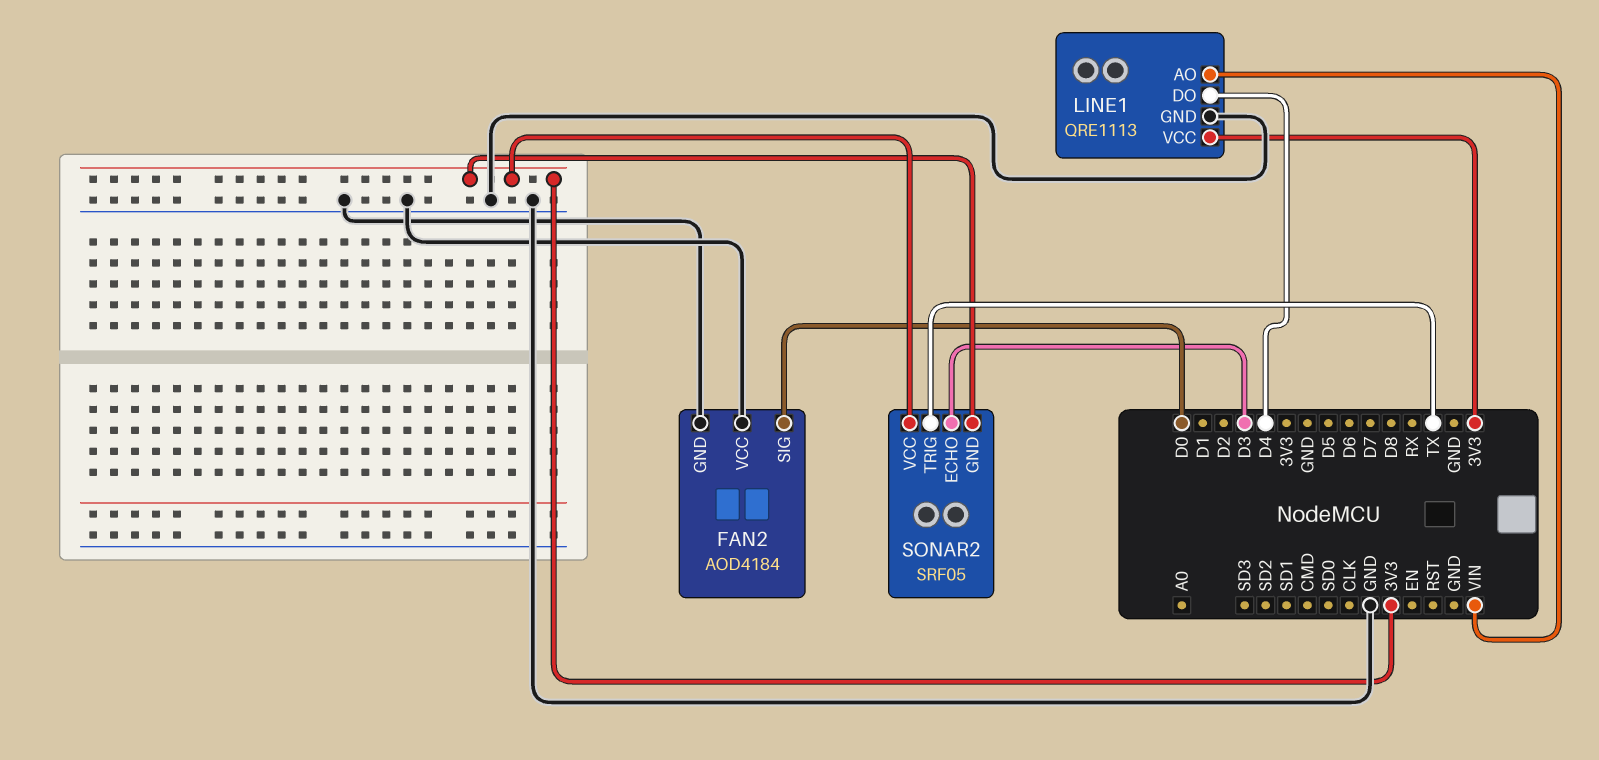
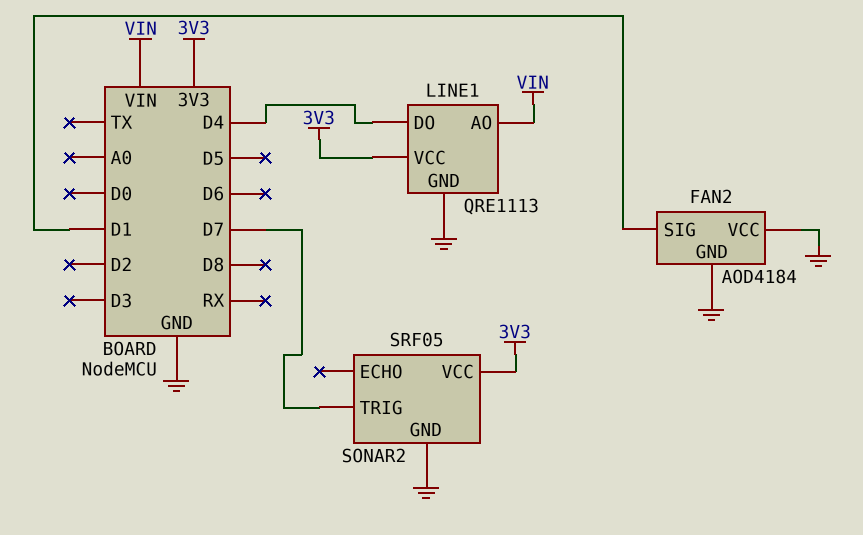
FAN2 pin SIG: D0 -> D1
SONAR2 pin ECHO: D3 -> none
SONAR2 pin GND: 3V3 -> GND
SONAR2 pin TRIG: TX -> D7

